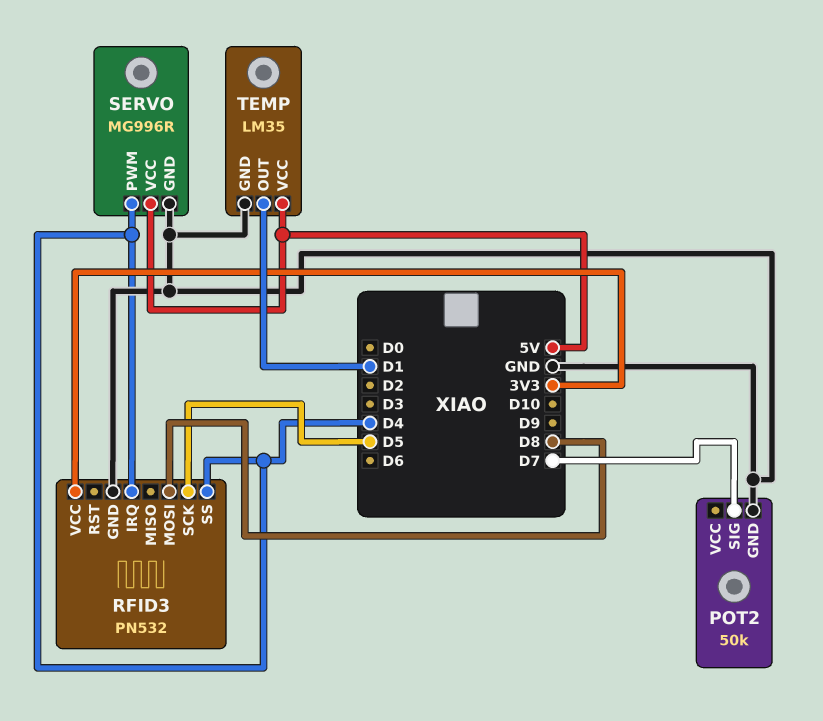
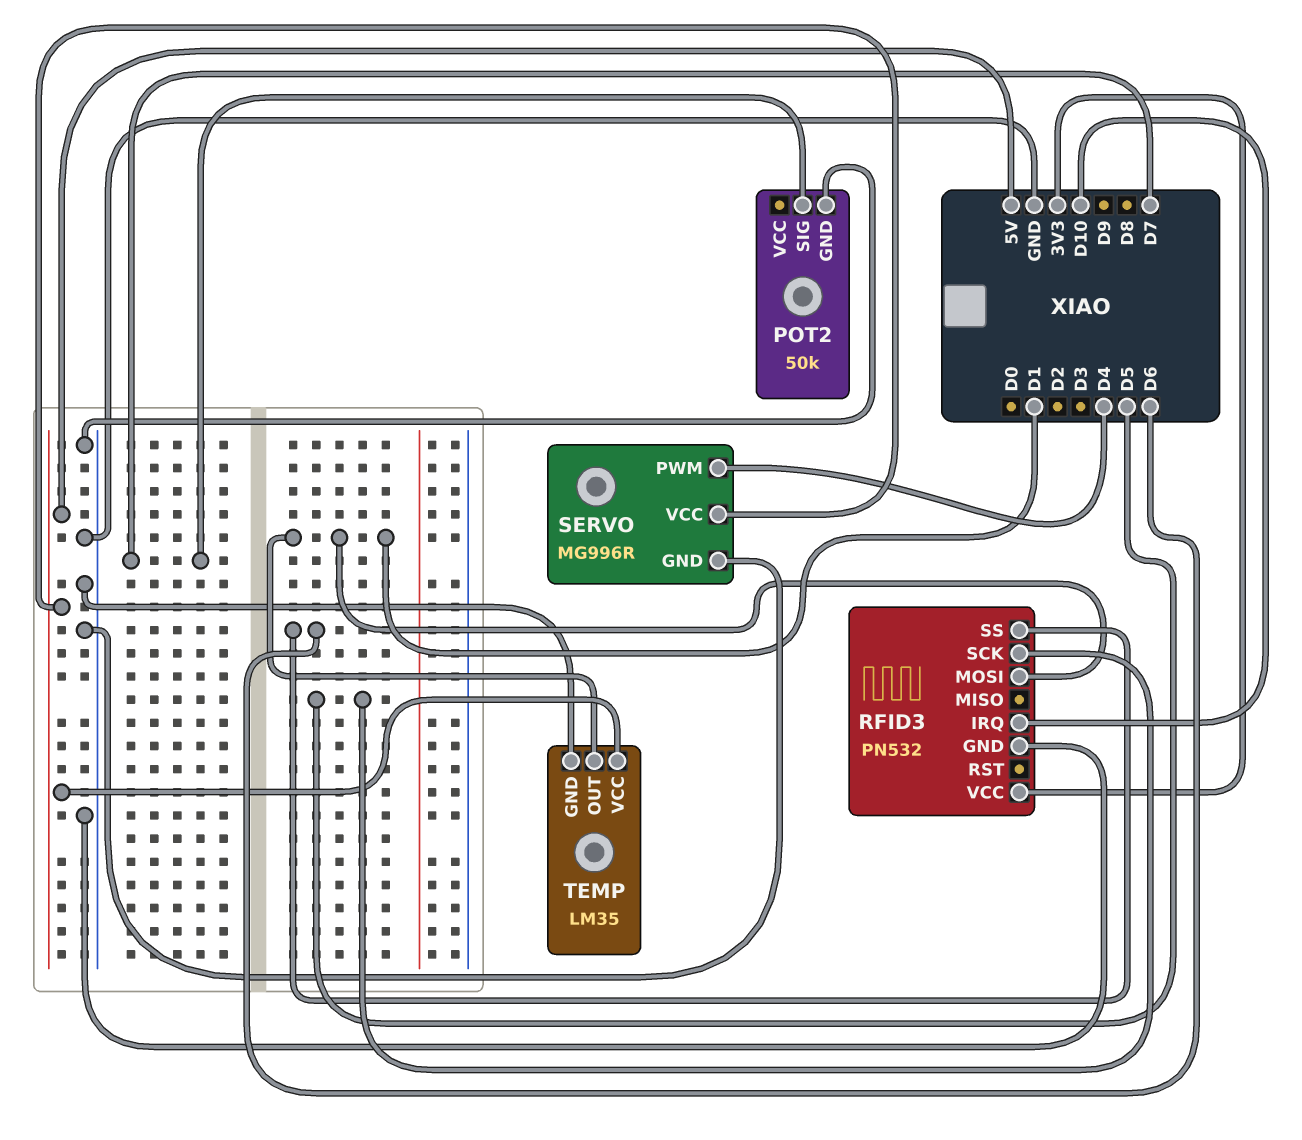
RFID3 pin IRQ: D4 -> D10
RFID3 pin MOSI: D8 -> D1
RFID3 pin SS: D4 -> D6

